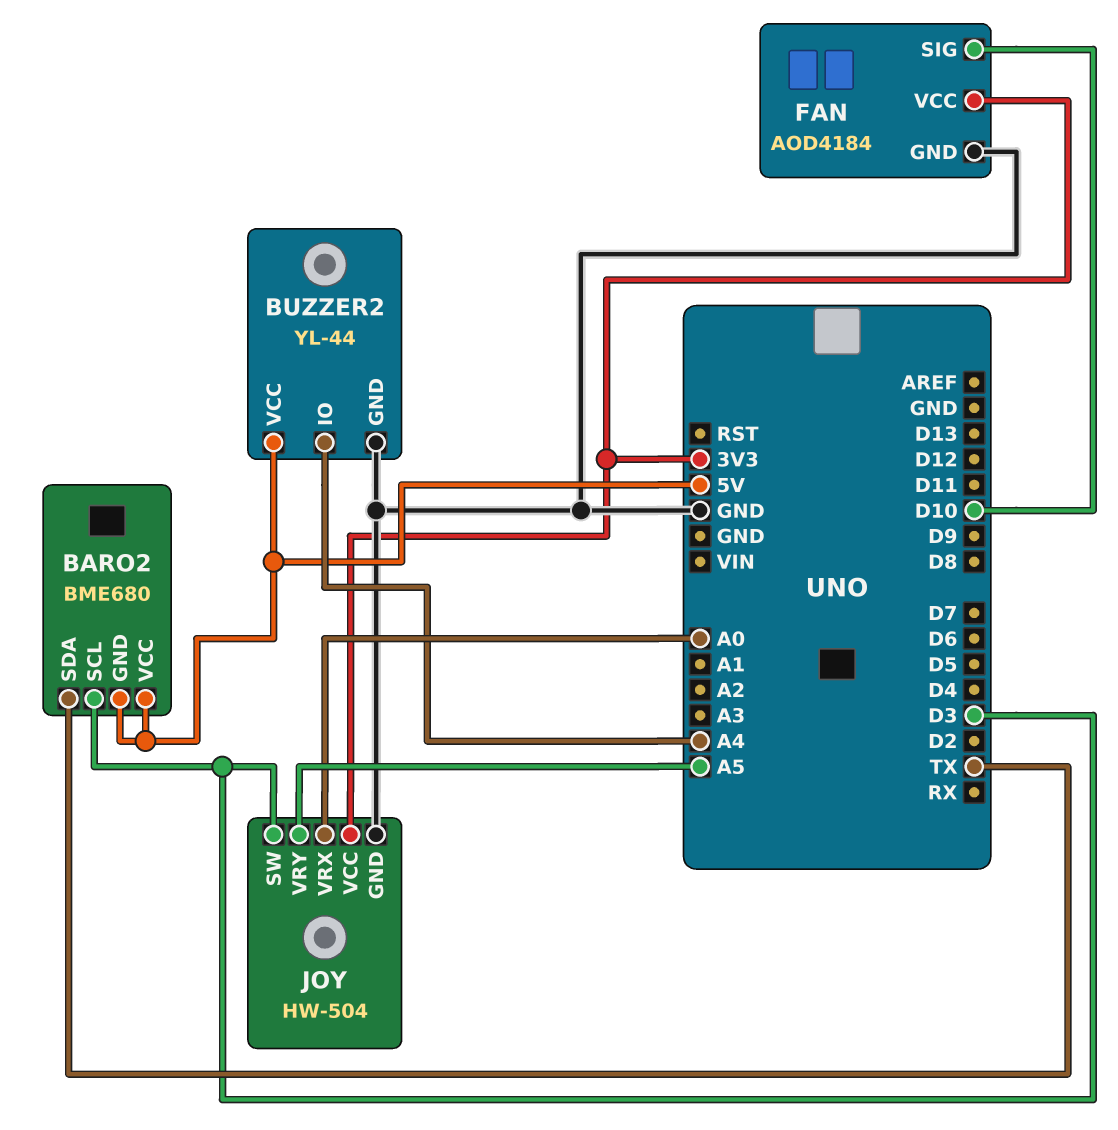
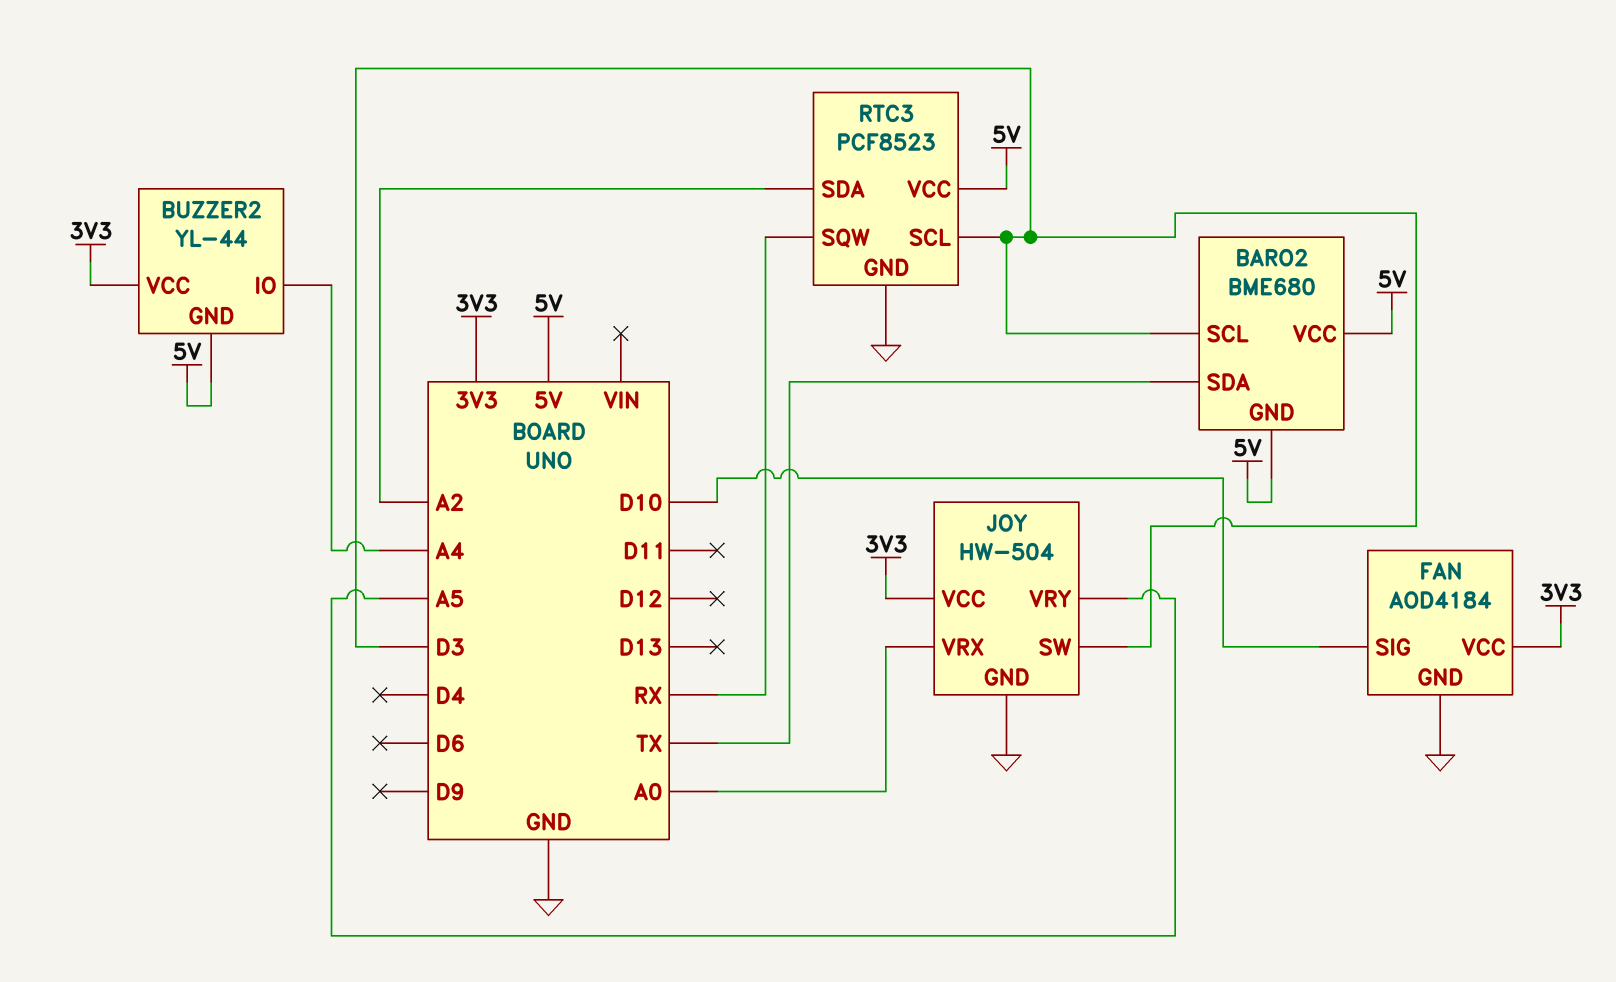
BUZZER2 pin GND: GND -> 5V
BUZZER2 pin VCC: 5V -> 3V3
RTC3: none -> PCF8523
RTC3 pin GND: none -> GND
RTC3 pin SCL: none -> D3
RTC3 pin SDA: none -> A2
RTC3 pin SQW: none -> RX
RTC3 pin VCC: none -> 5V

